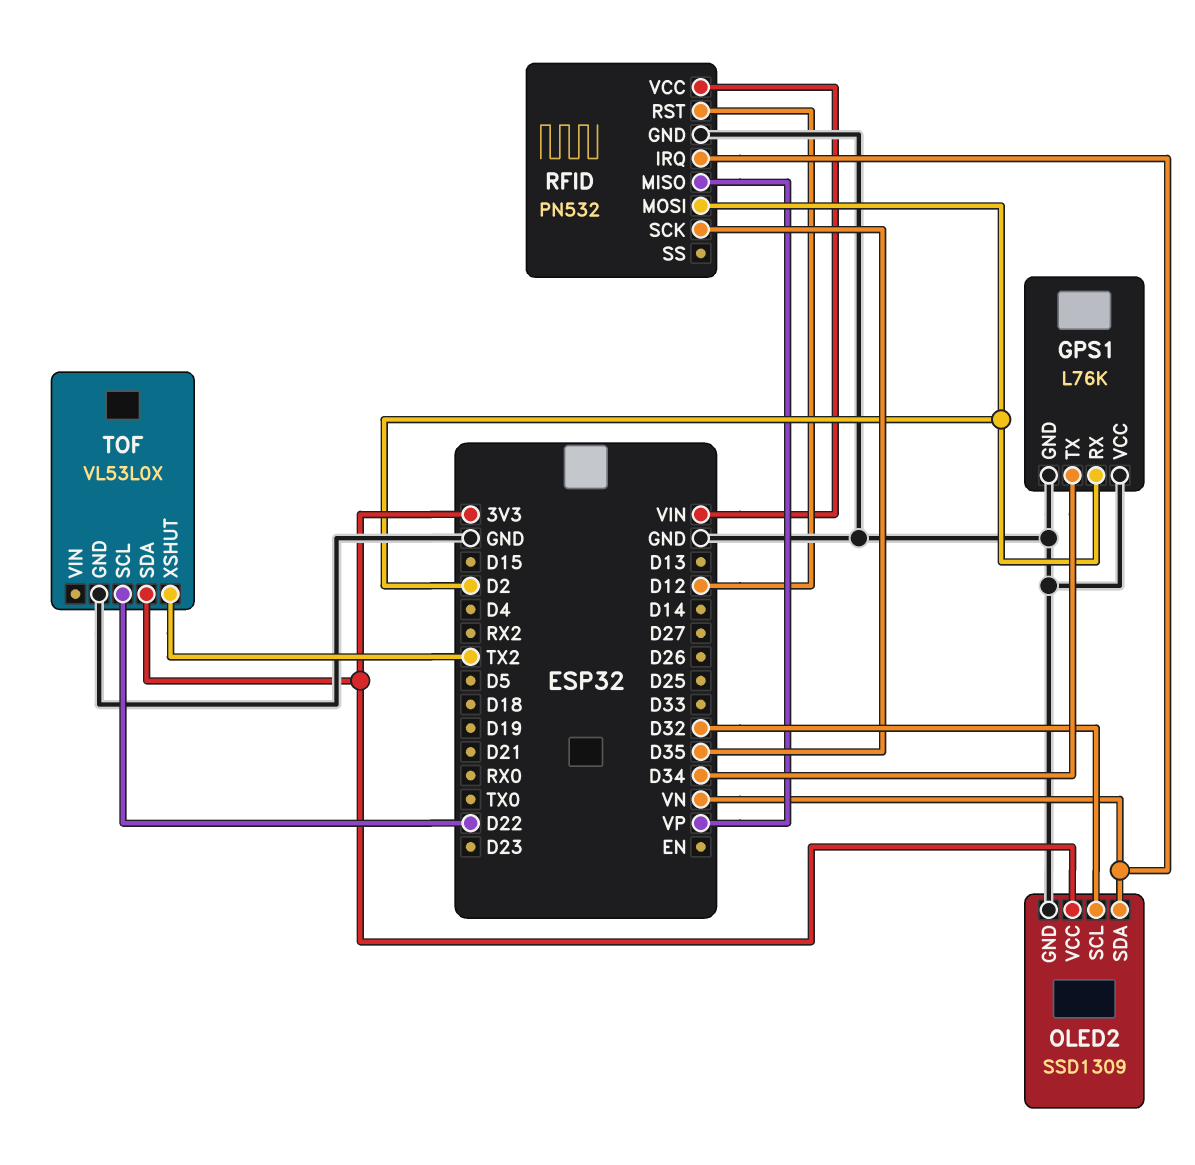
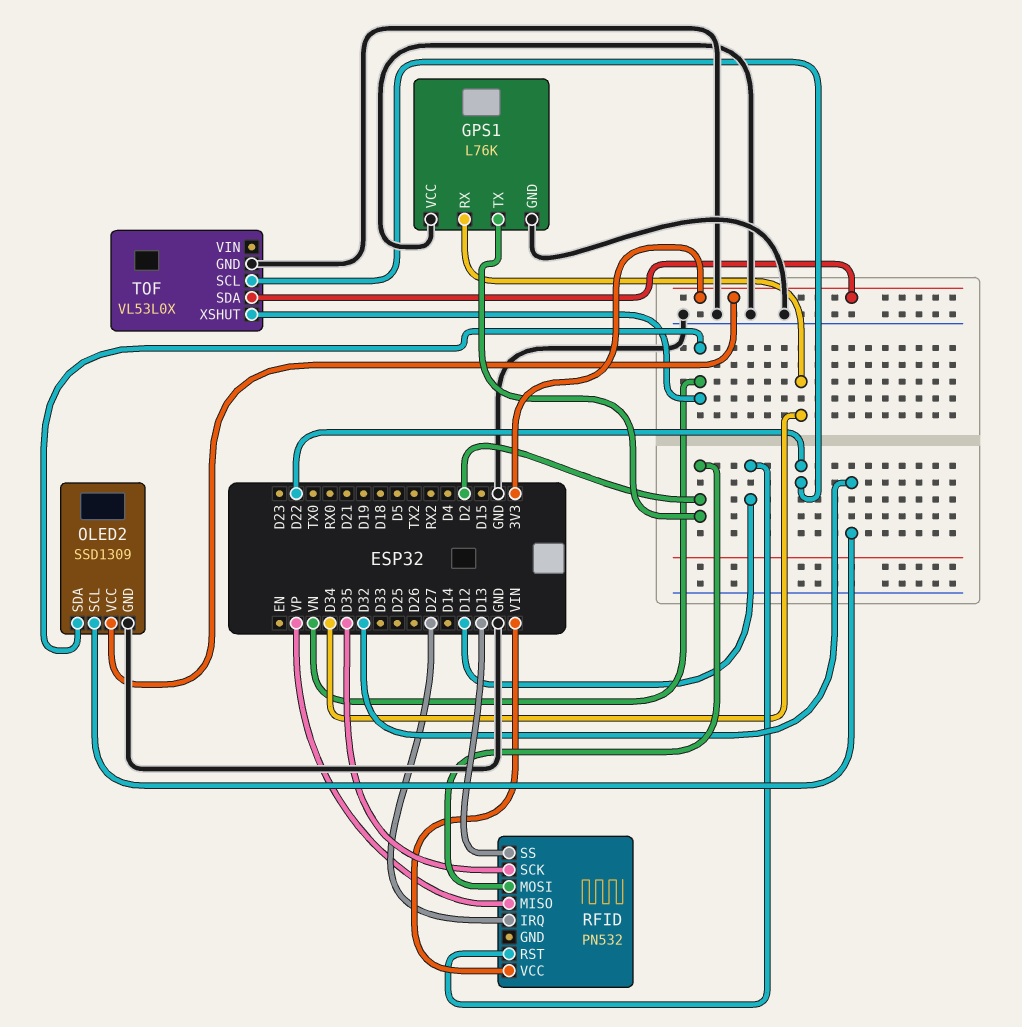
GPS1 pin RX: D2 -> D34
GPS1 pin TX: D34 -> D2
RFID pin GND: GND -> none
RFID pin IRQ: VN -> D27
RFID pin SS: none -> D13
TOF pin XSHUT: TX2 -> VN

